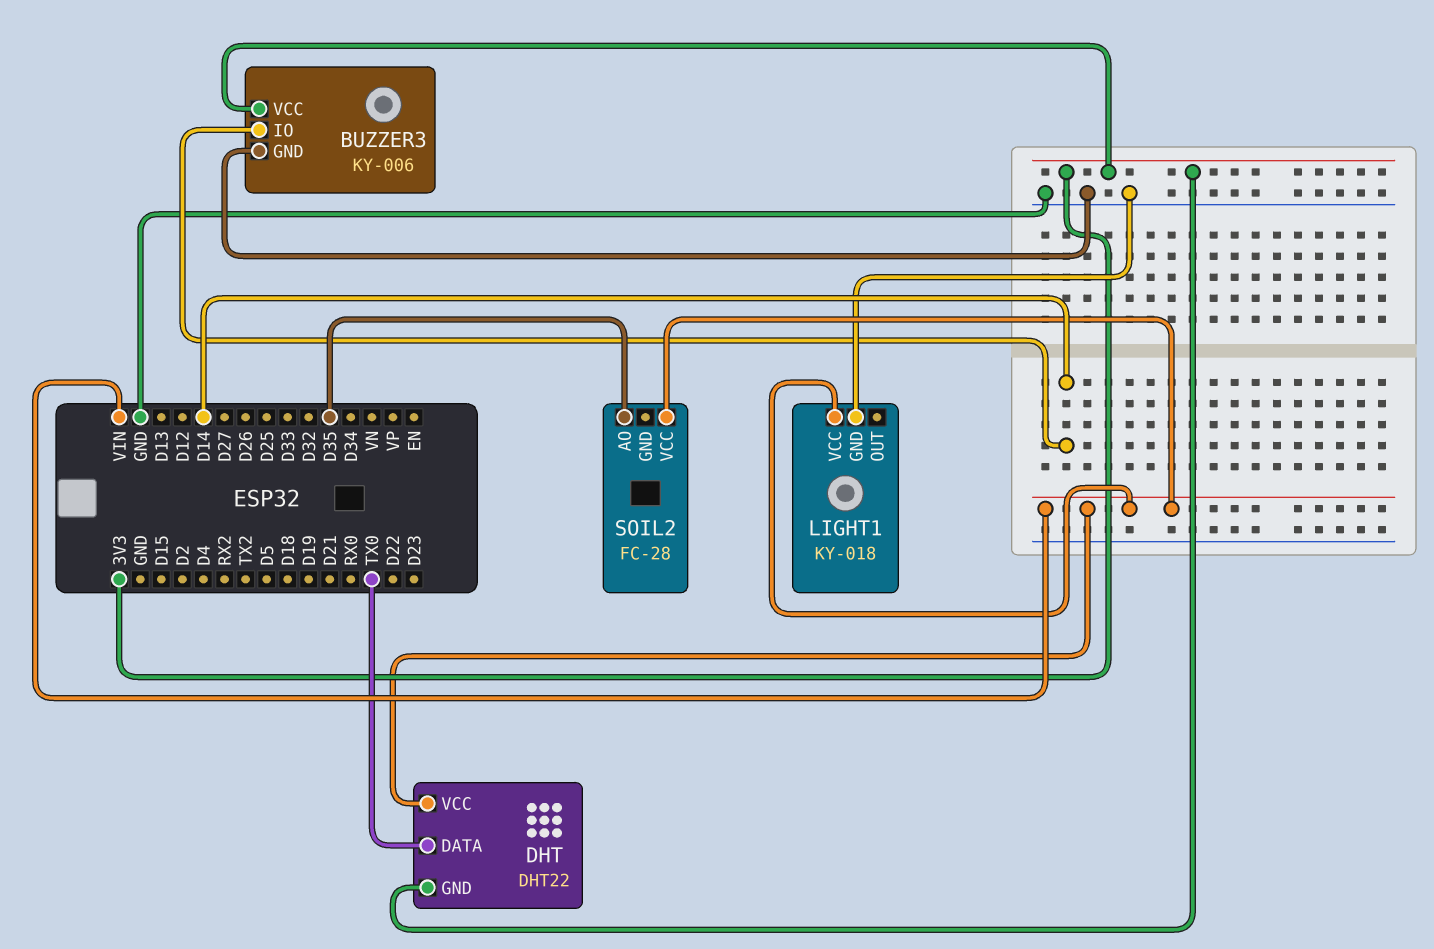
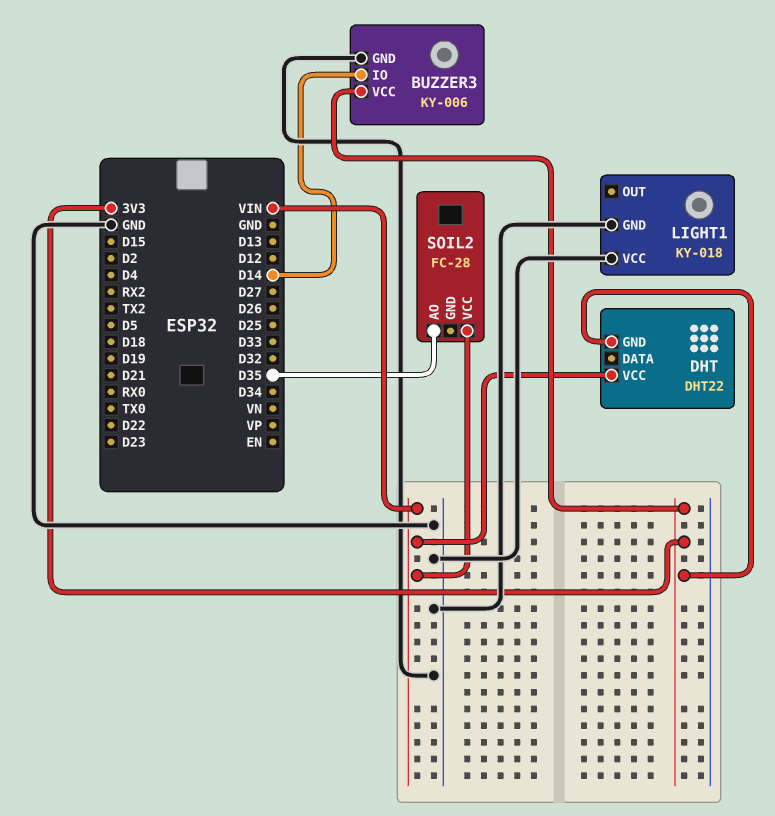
DHT pin DATA: TX0 -> none
LIGHT1 pin VCC: VIN -> GND

